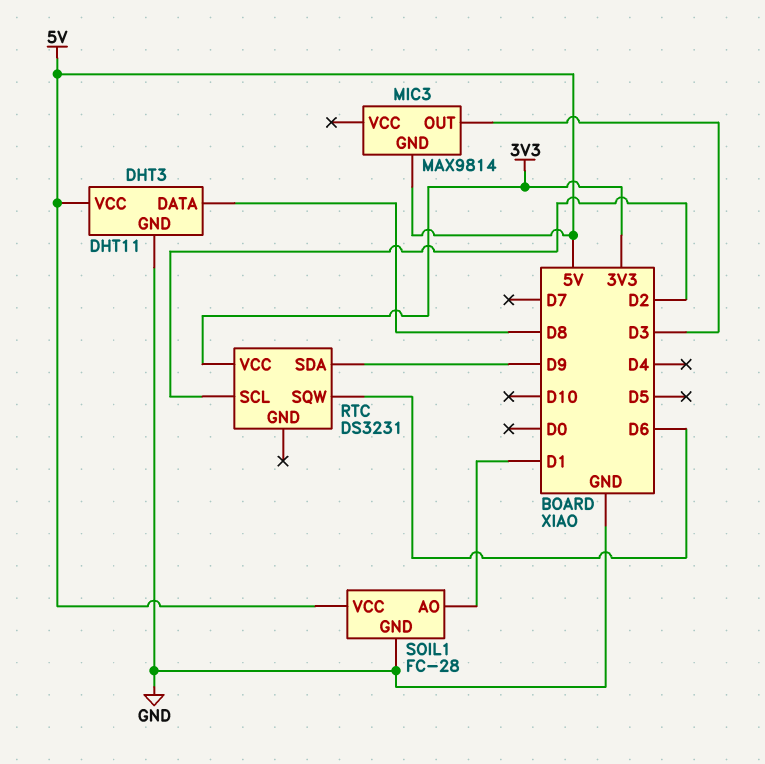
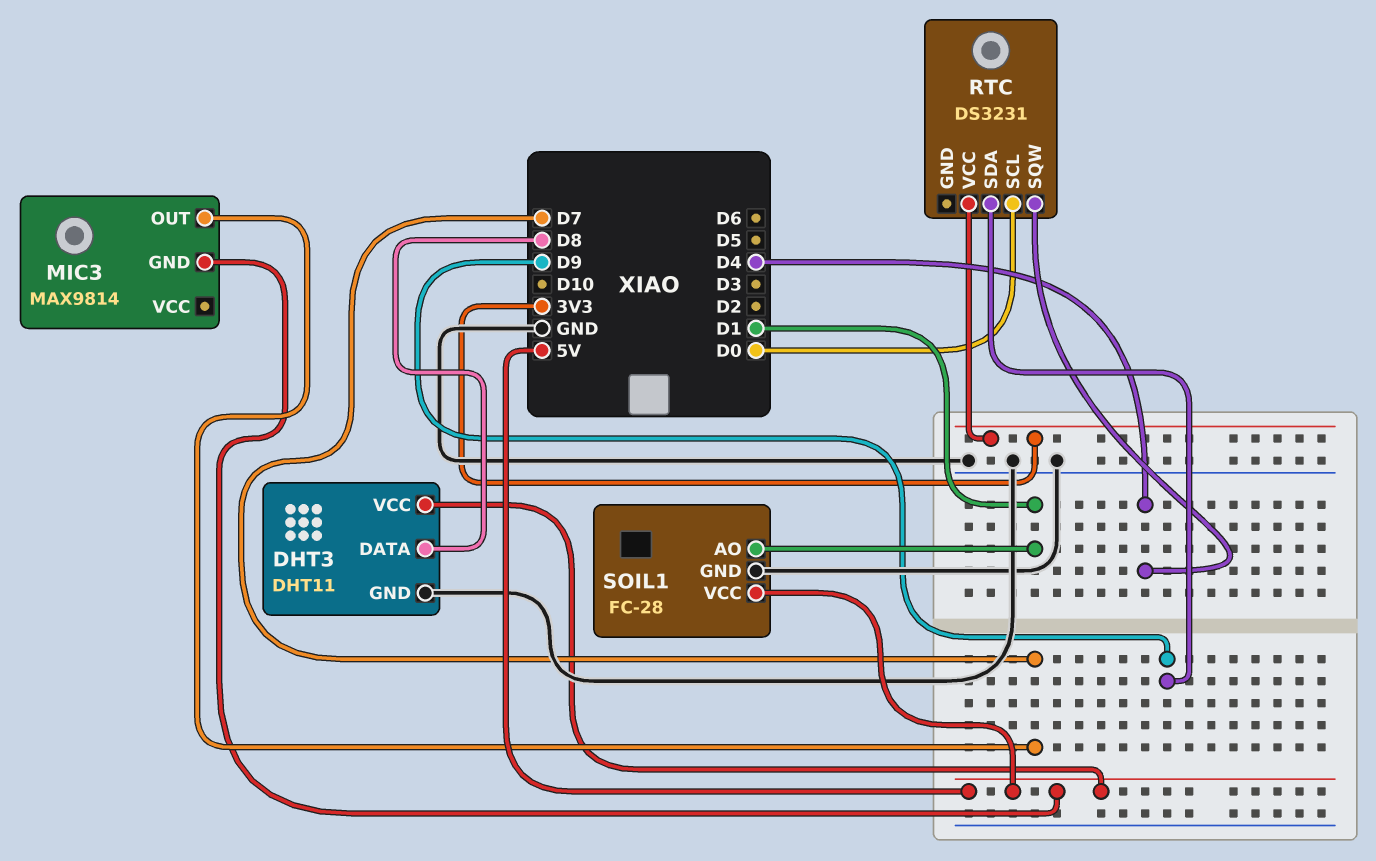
MIC3 pin OUT: D3 -> D7
RTC pin SCL: D2 -> D0
RTC pin SQW: D6 -> D4

